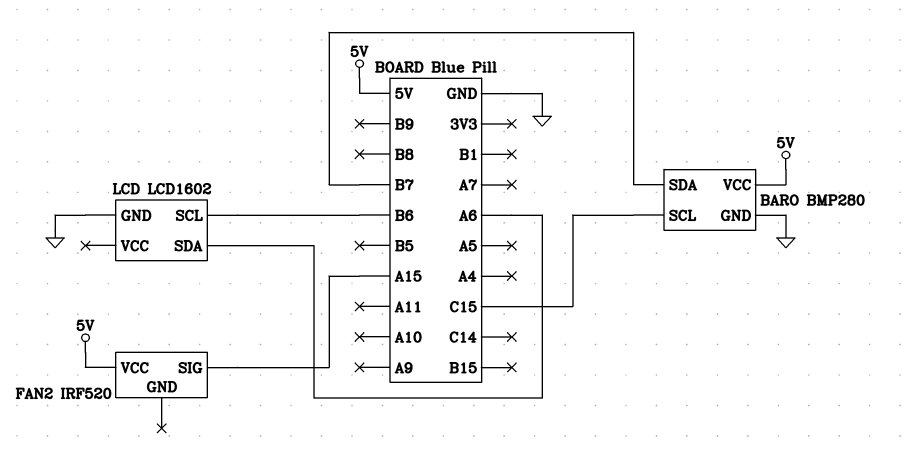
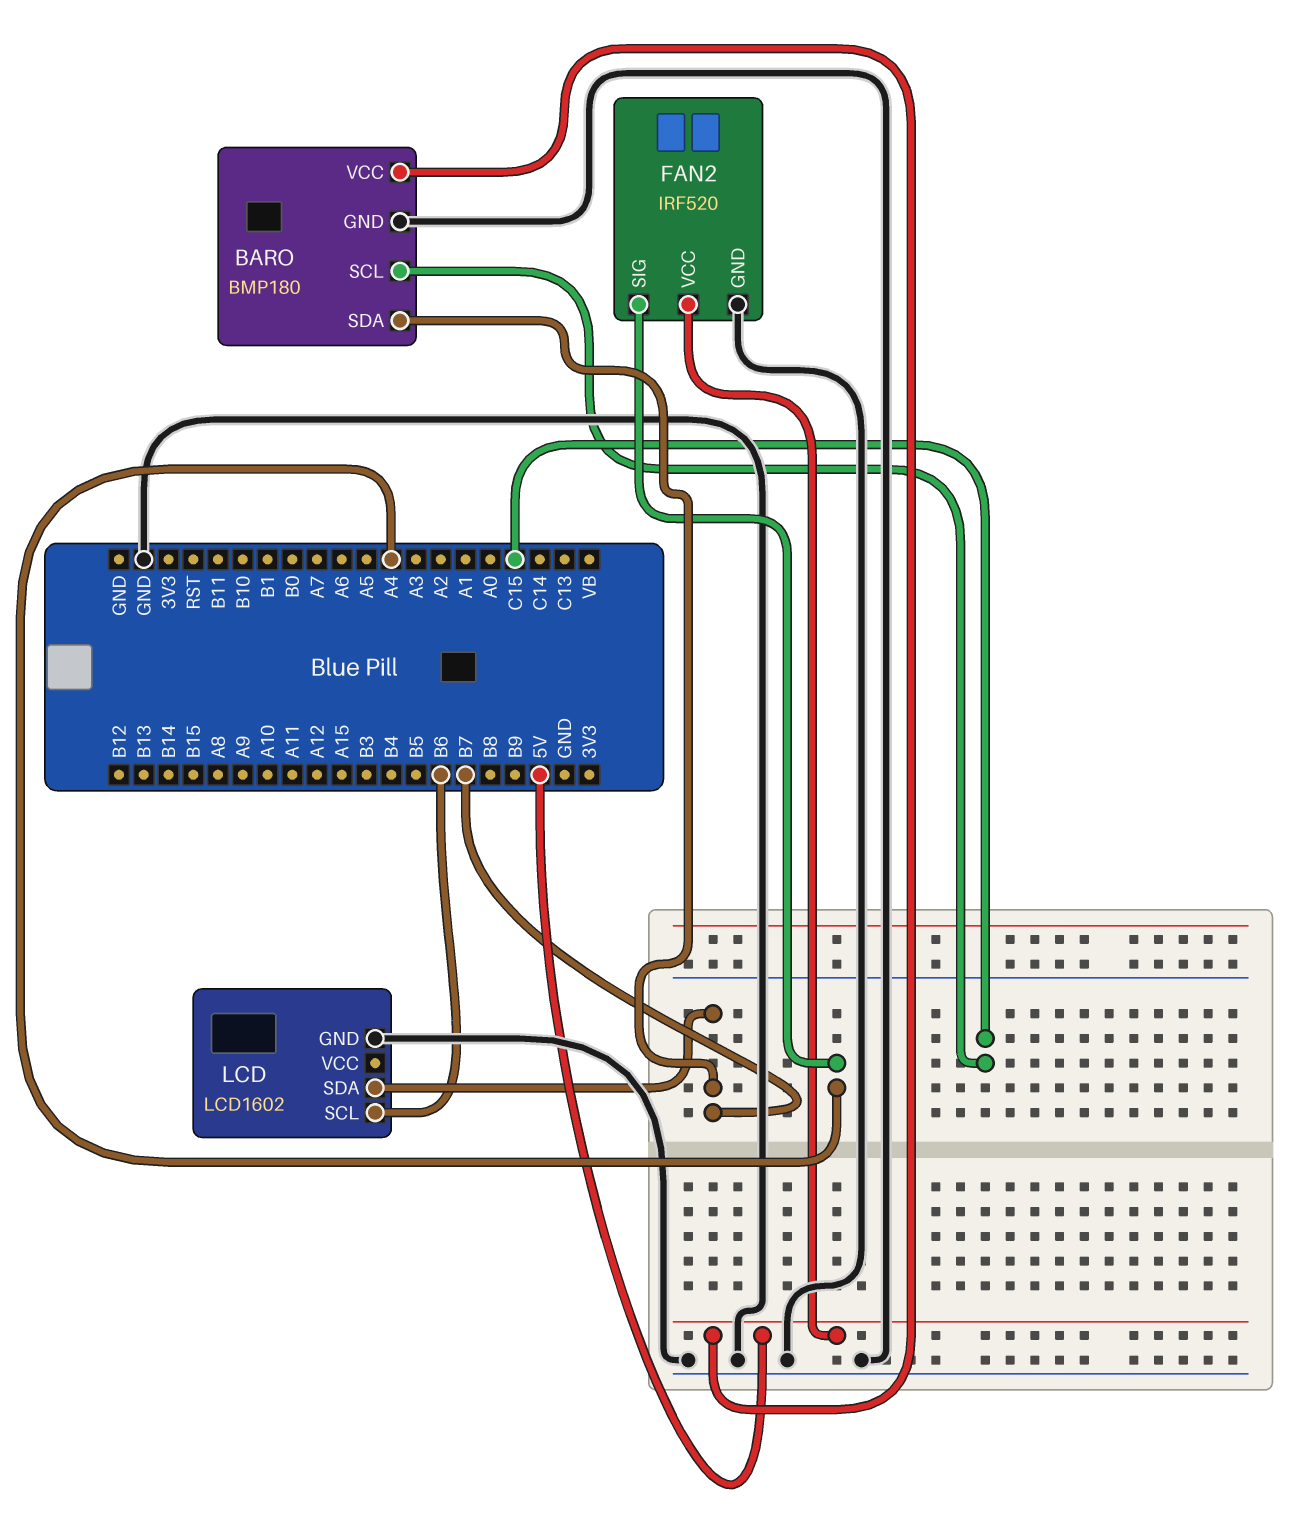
BARO: BMP280 -> BMP180
FAN2 pin GND: none -> GND
FAN2 pin SIG: A15 -> A4
LCD pin SDA: A6 -> B7

